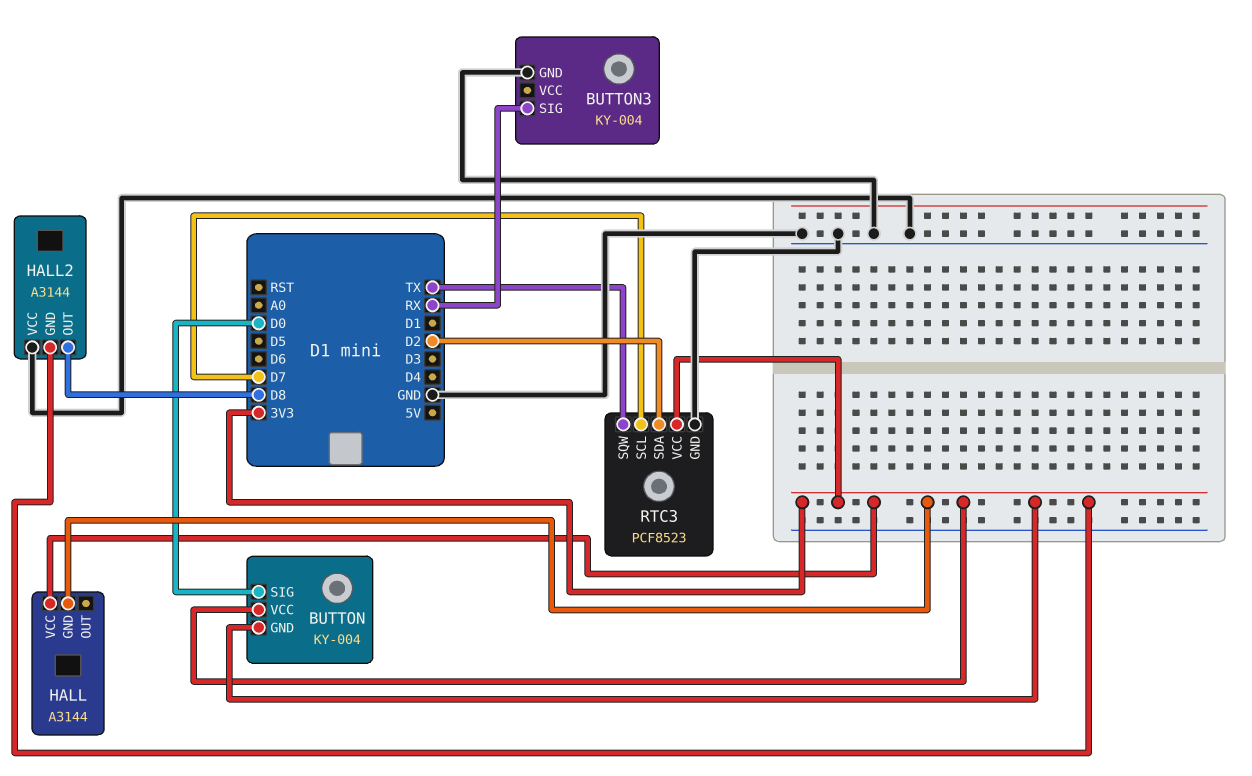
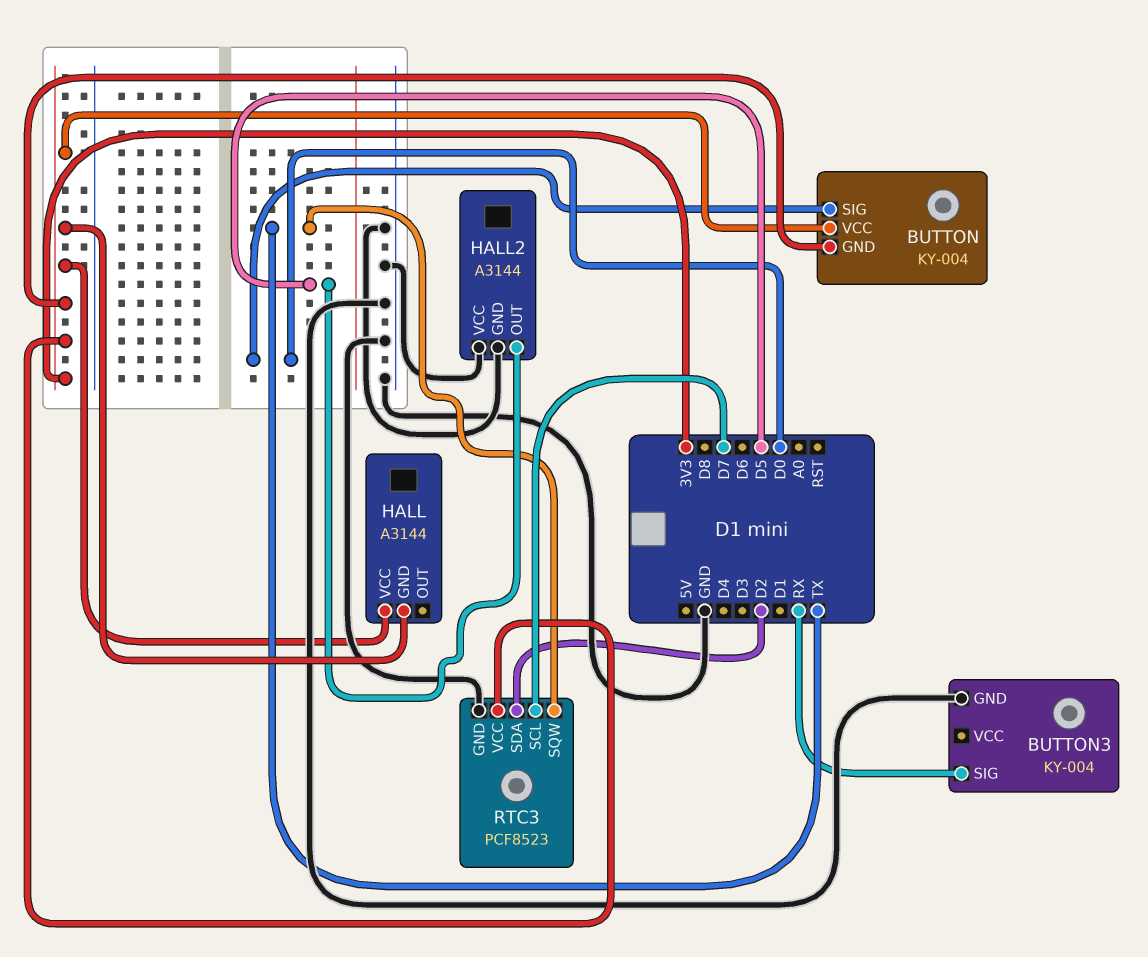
HALL2 pin GND: 3V3 -> GND
HALL2 pin OUT: D8 -> D5

